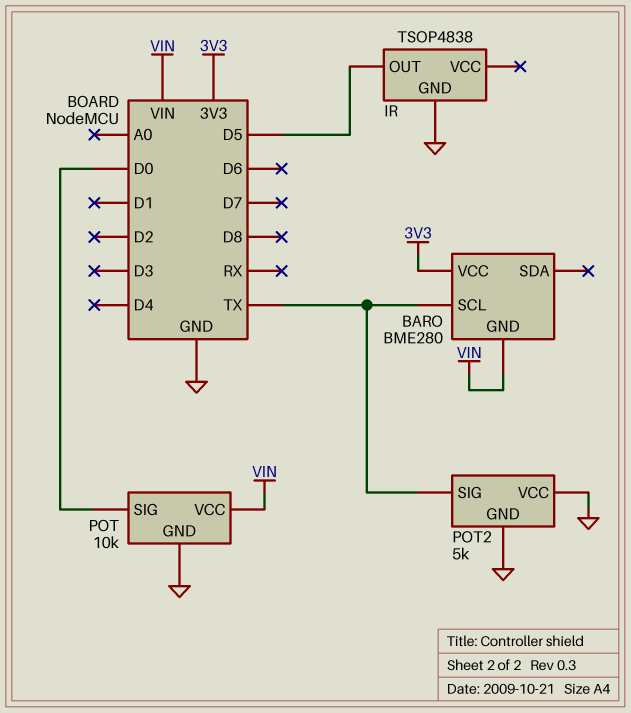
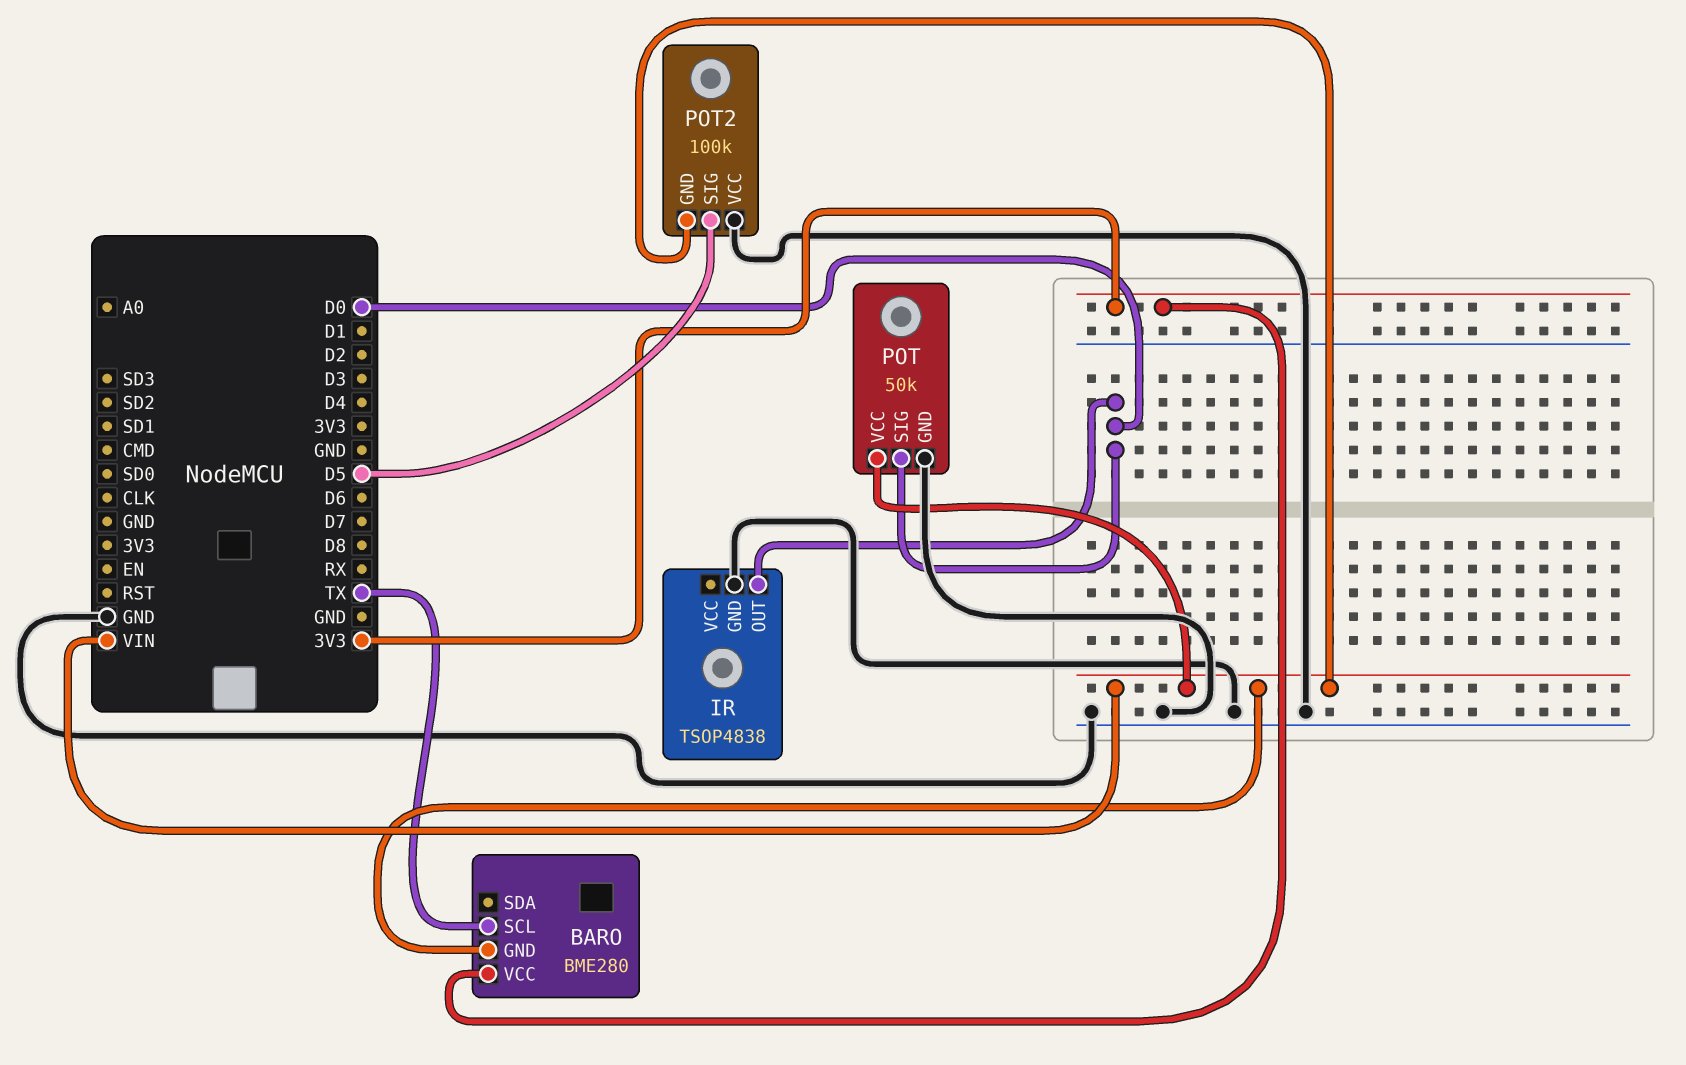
IR pin OUT: D5 -> D0
POT: 10k -> 50k
POT2: 5k -> 100k
POT2 pin GND: GND -> VIN
POT2 pin SIG: TX -> D5

